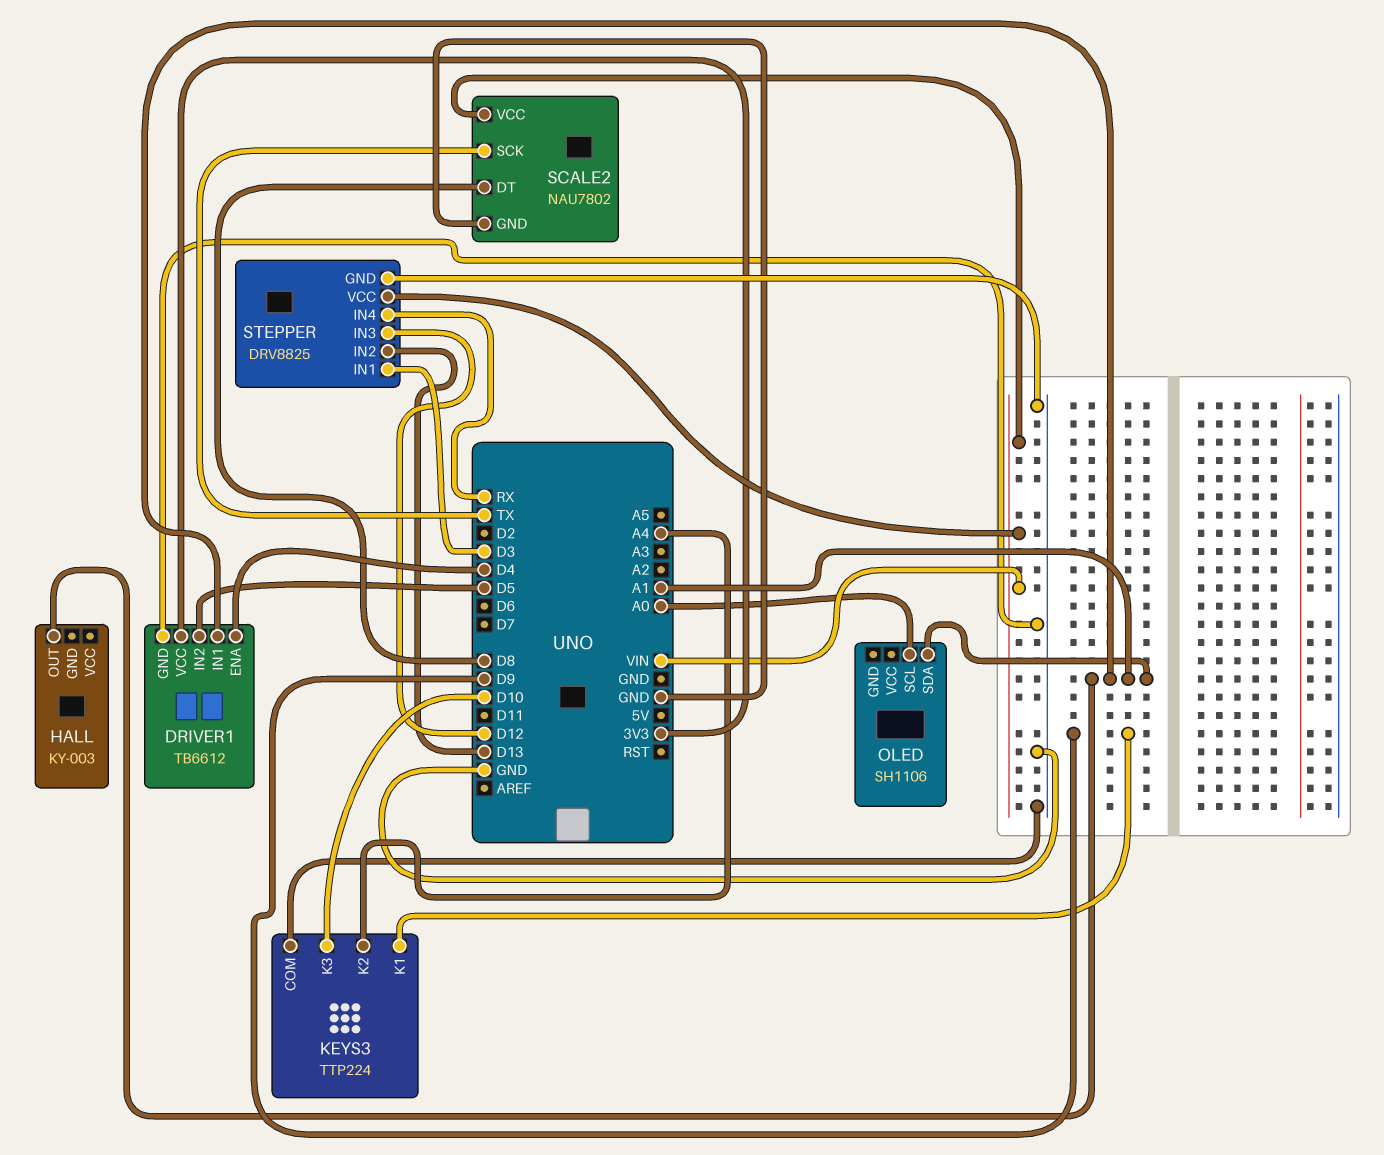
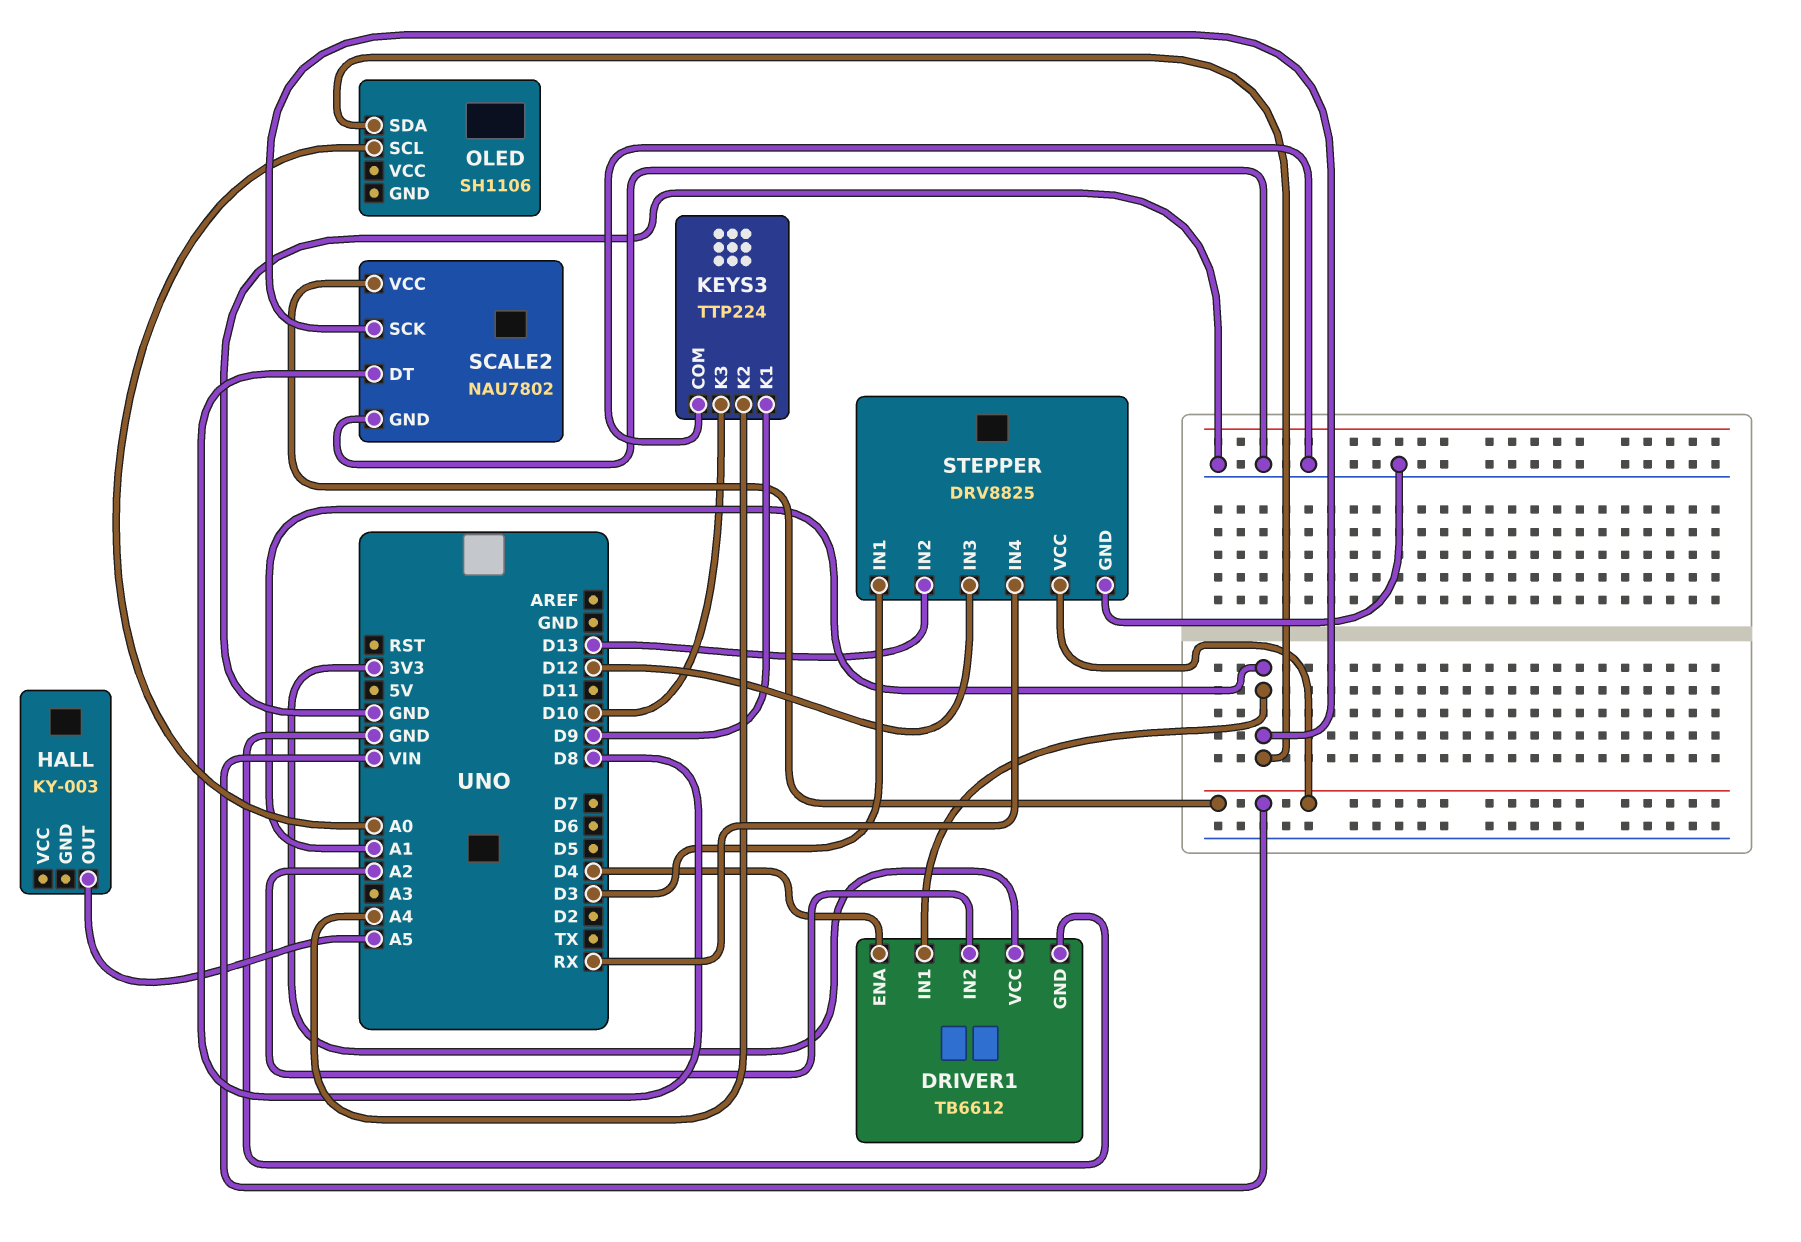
DRIVER1 pin IN2: D5 -> A2
HALL pin OUT: A1 -> A5
SCALE2 pin SCK: TX -> A1

